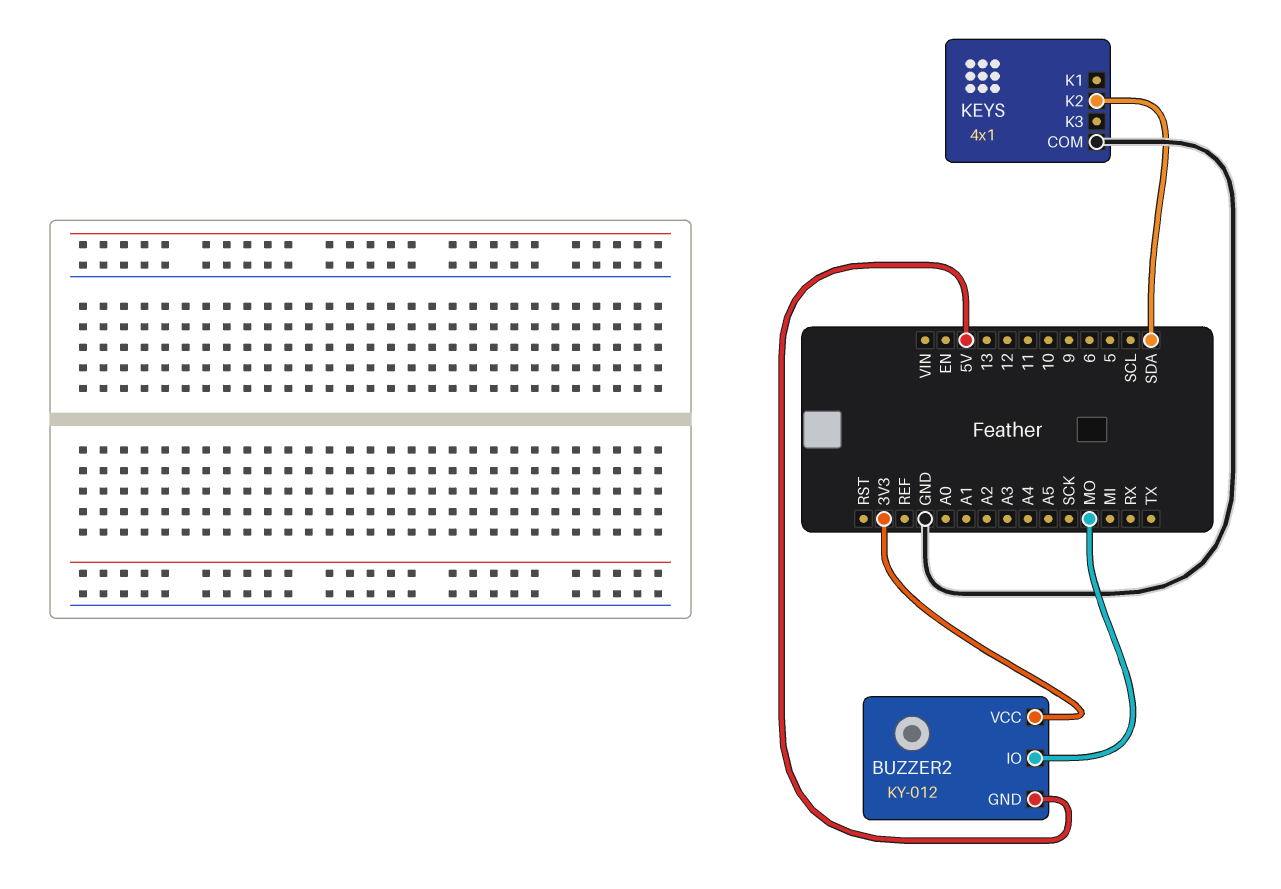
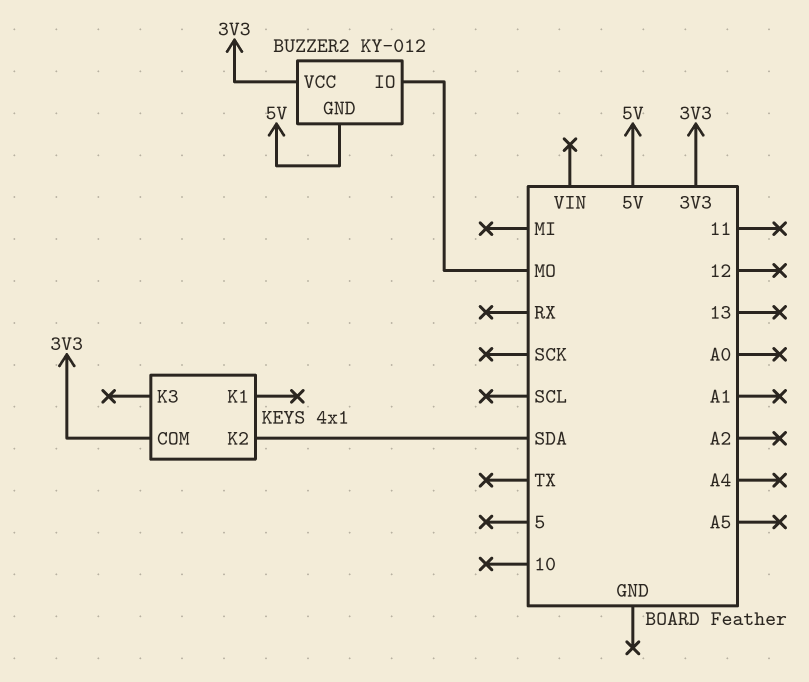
KEYS pin COM: GND -> 3V3

